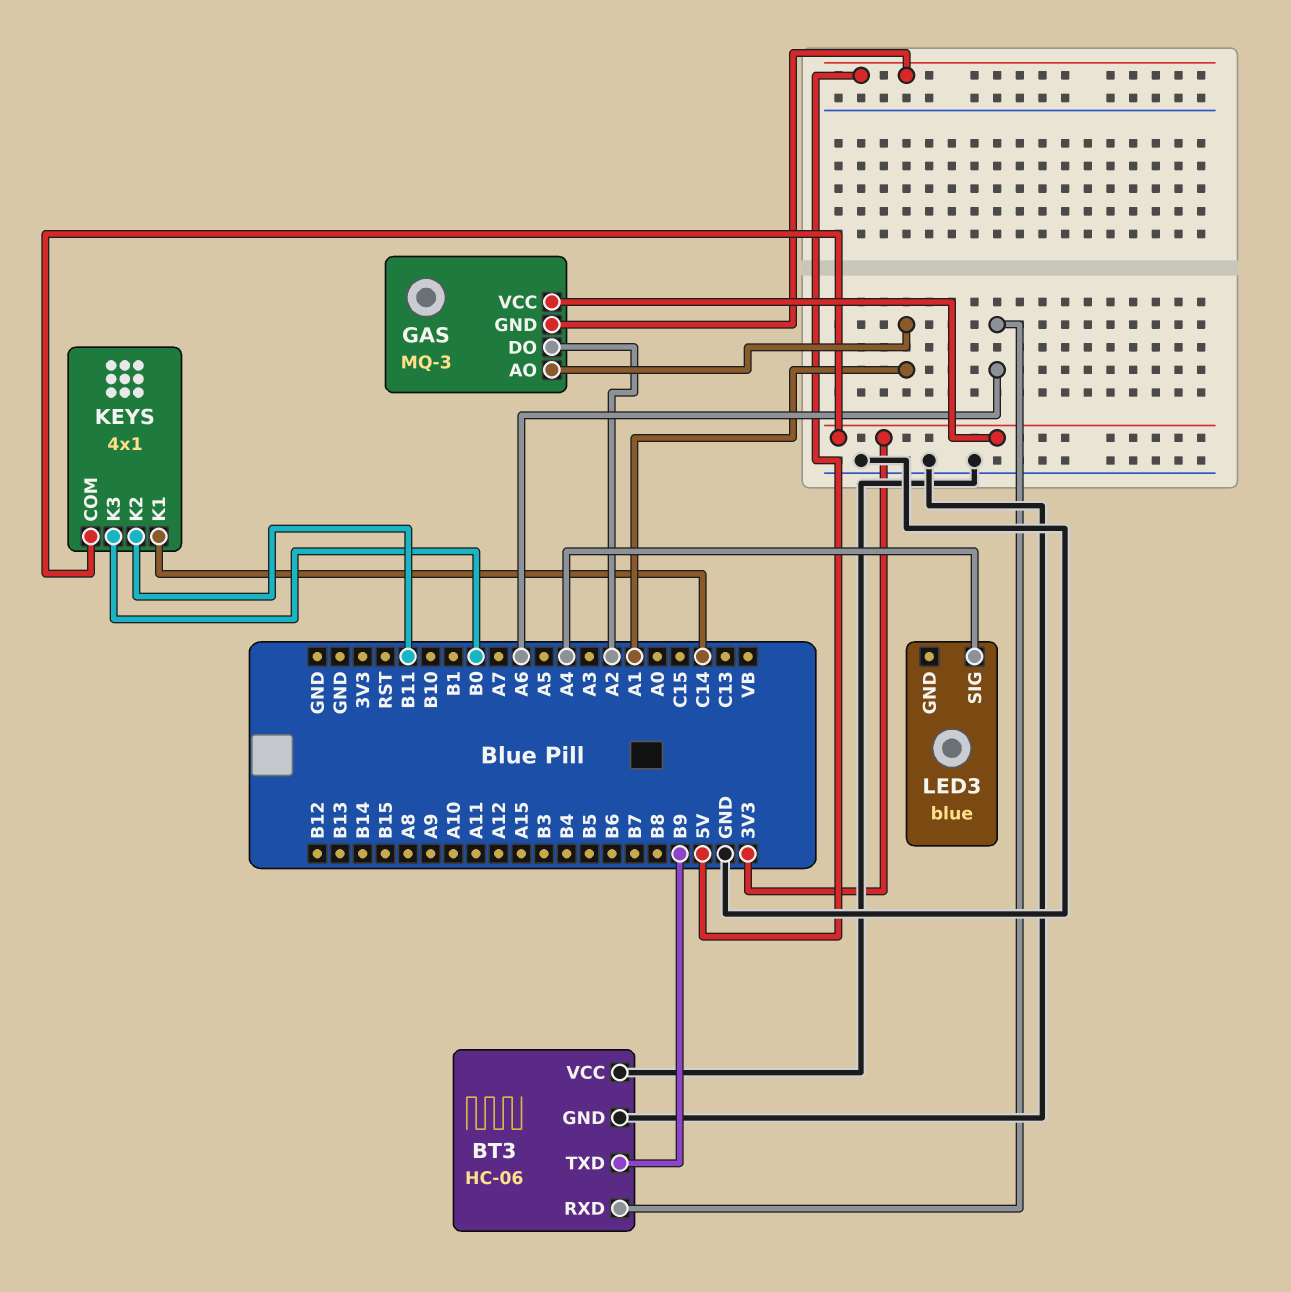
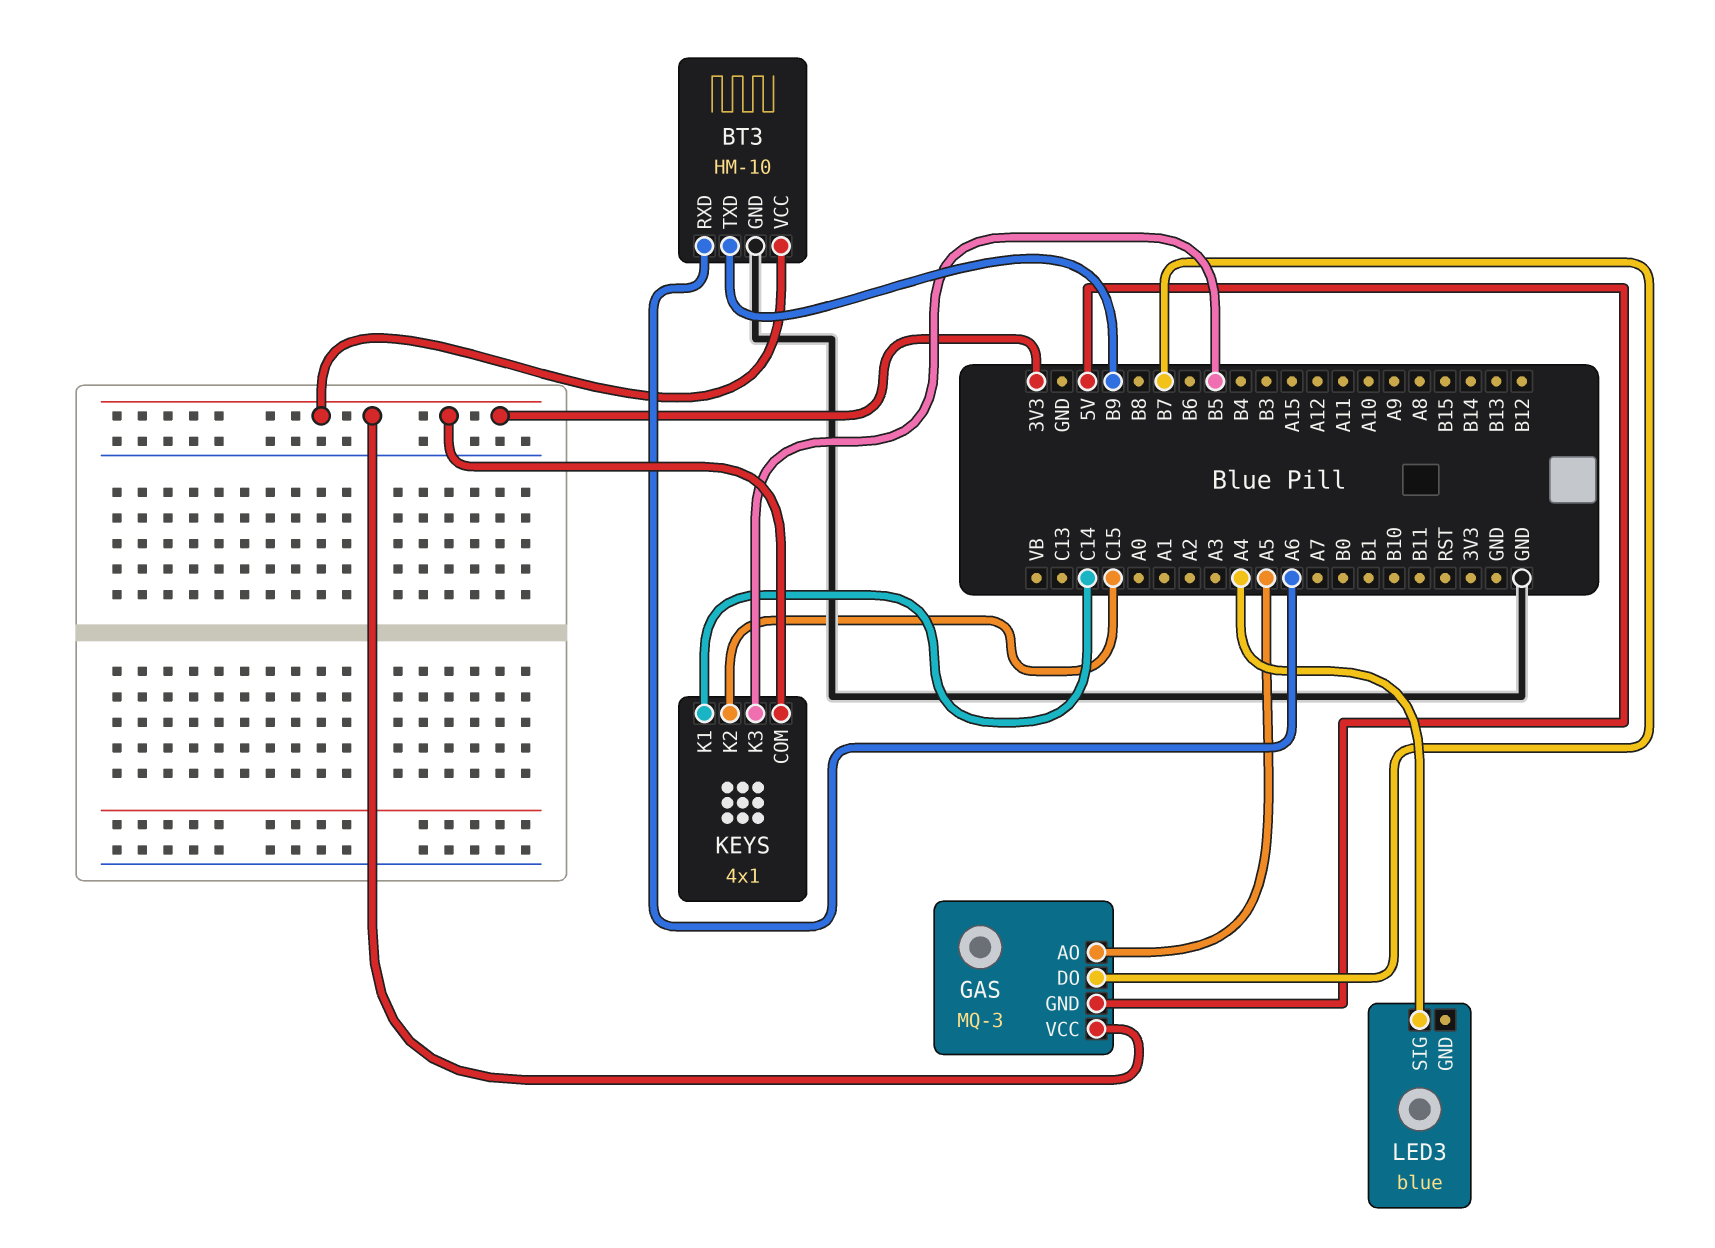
BT3: HC-06 -> HM-10
BT3 pin VCC: GND -> 3V3
GAS pin AO: A1 -> A5
GAS pin DO: A2 -> B7
KEYS pin K2: B11 -> C15
KEYS pin K3: B0 -> B5

